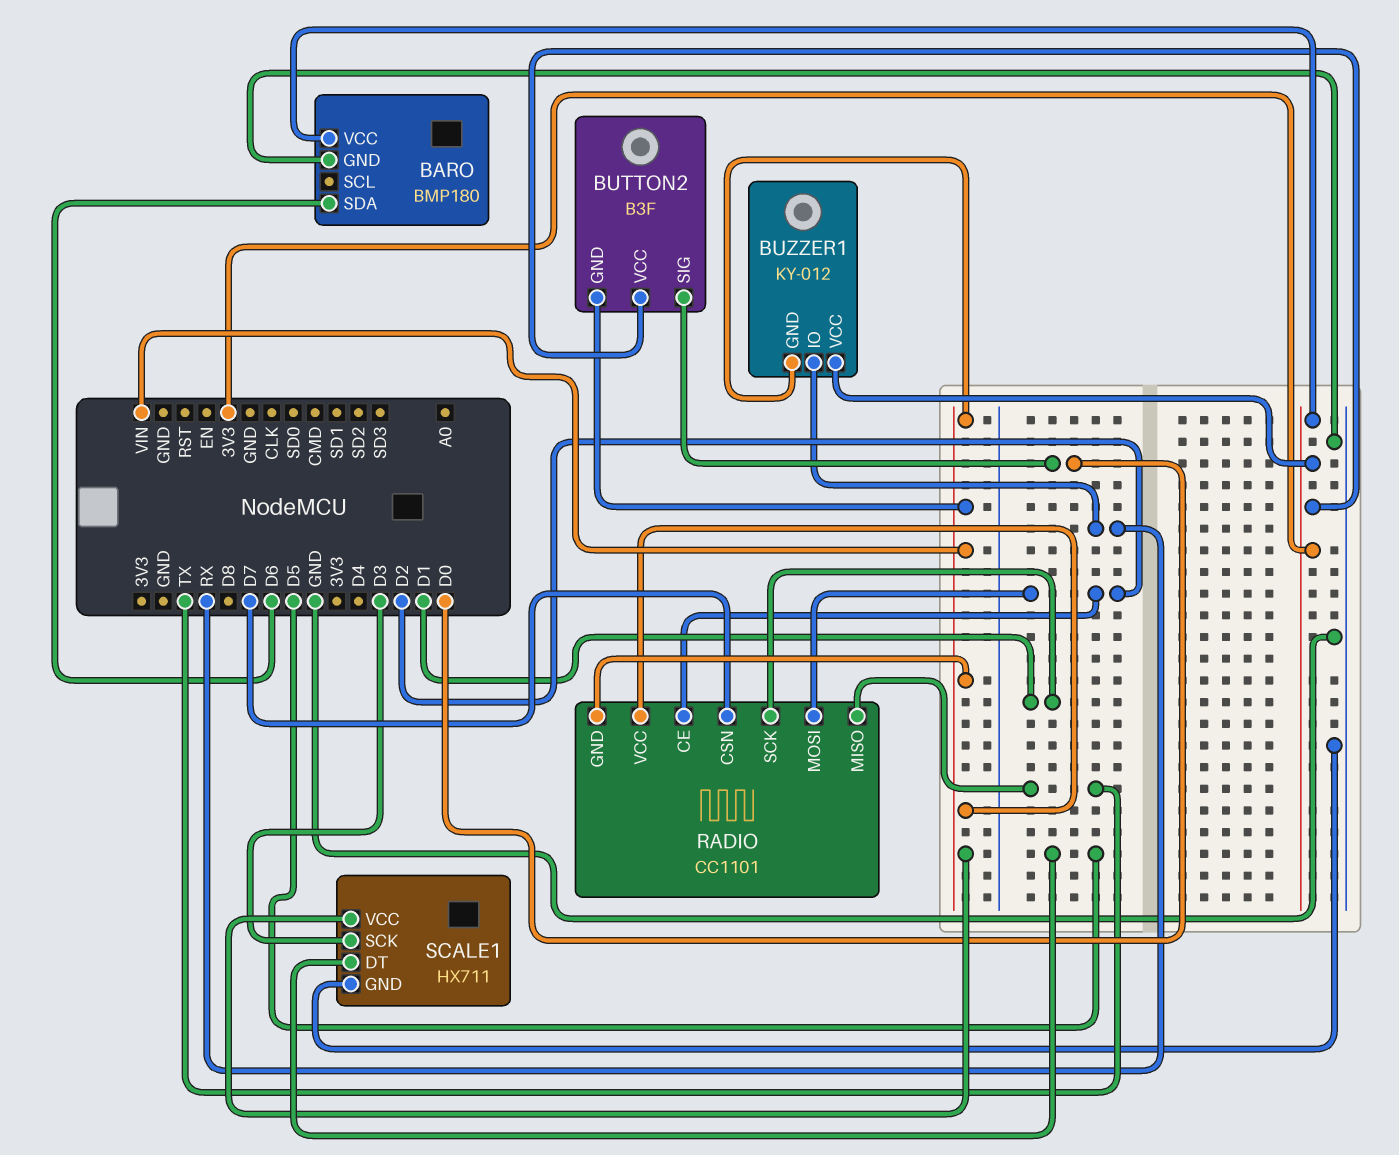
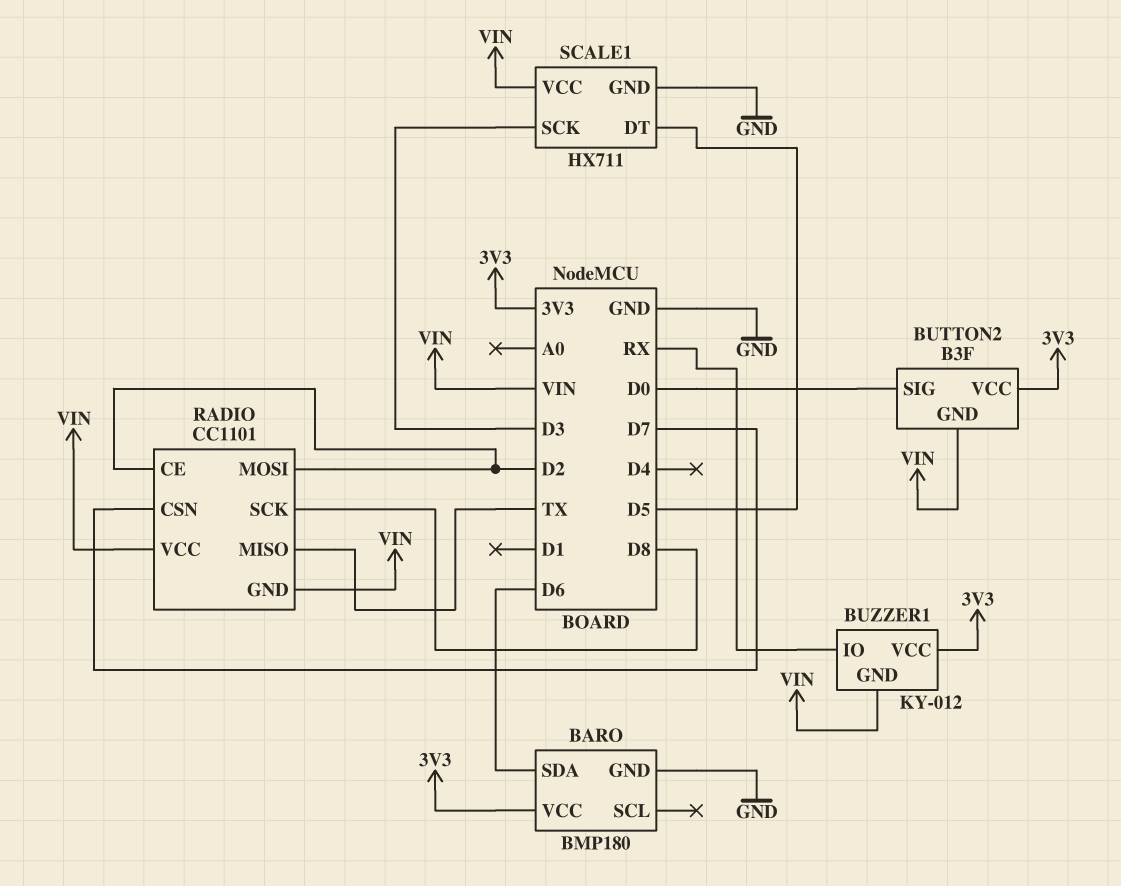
RADIO pin SCK: D1 -> D8

